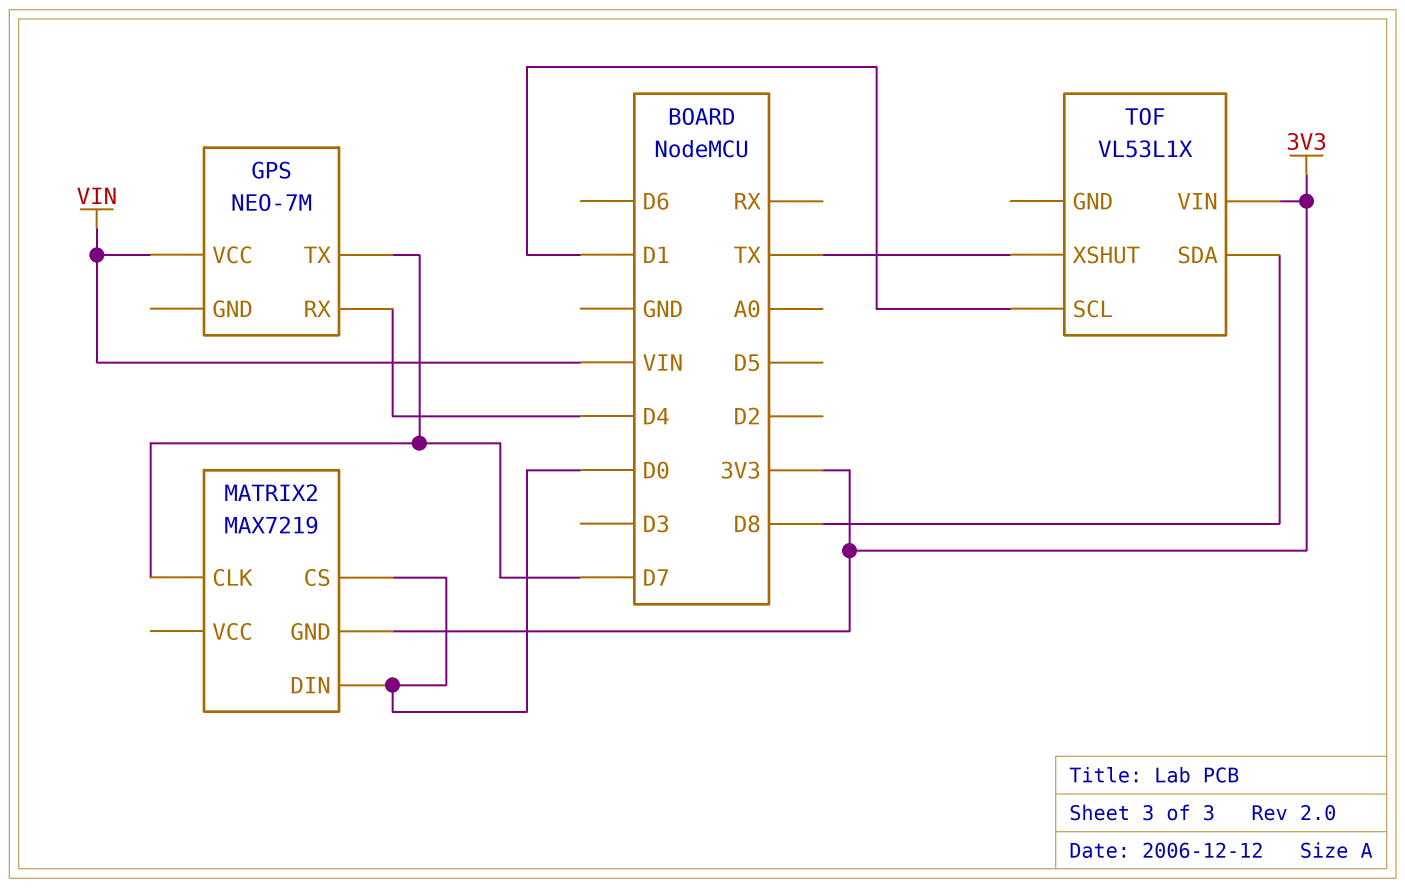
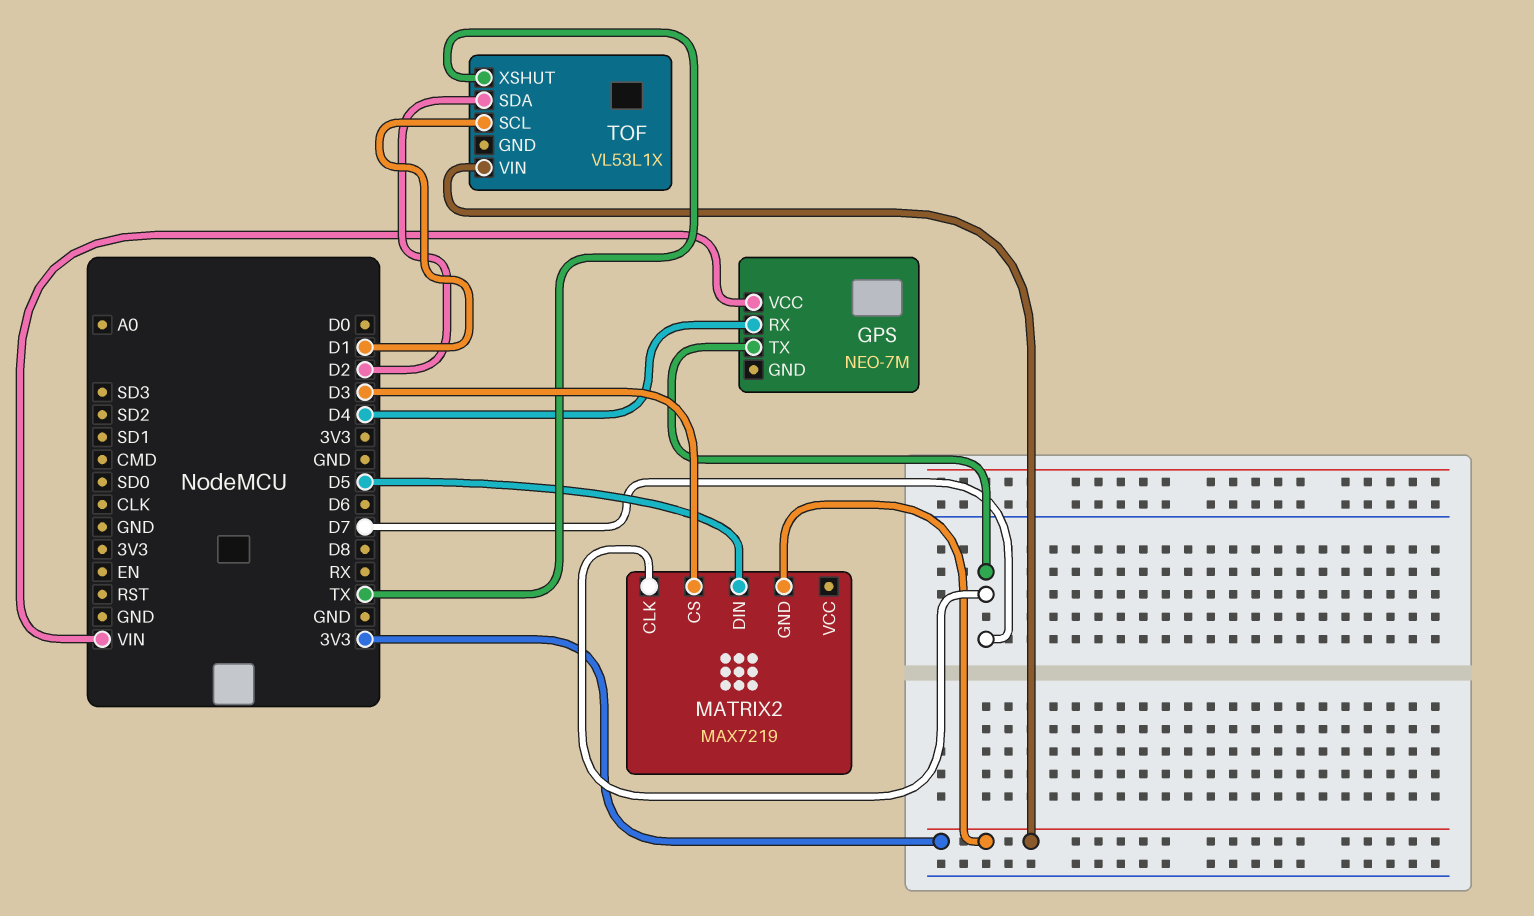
MATRIX2 pin CS: D0 -> D3
MATRIX2 pin DIN: D0 -> D5
TOF pin SDA: D8 -> D2

